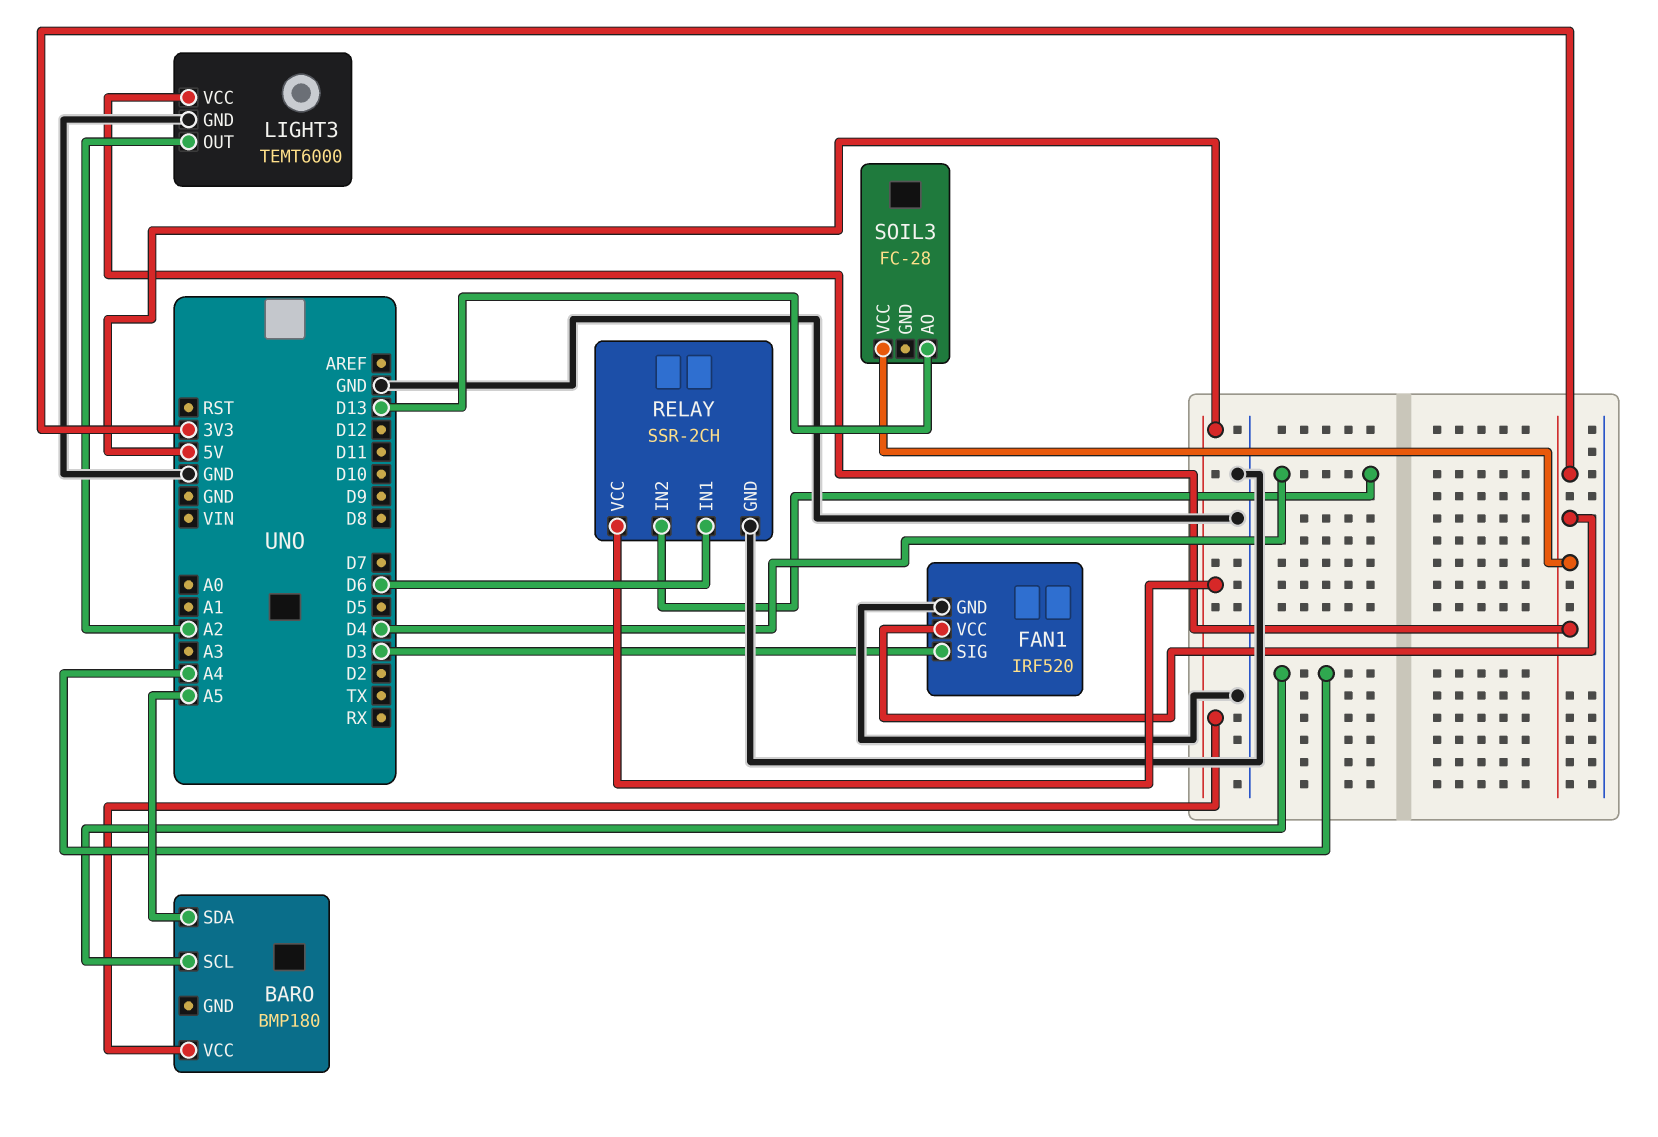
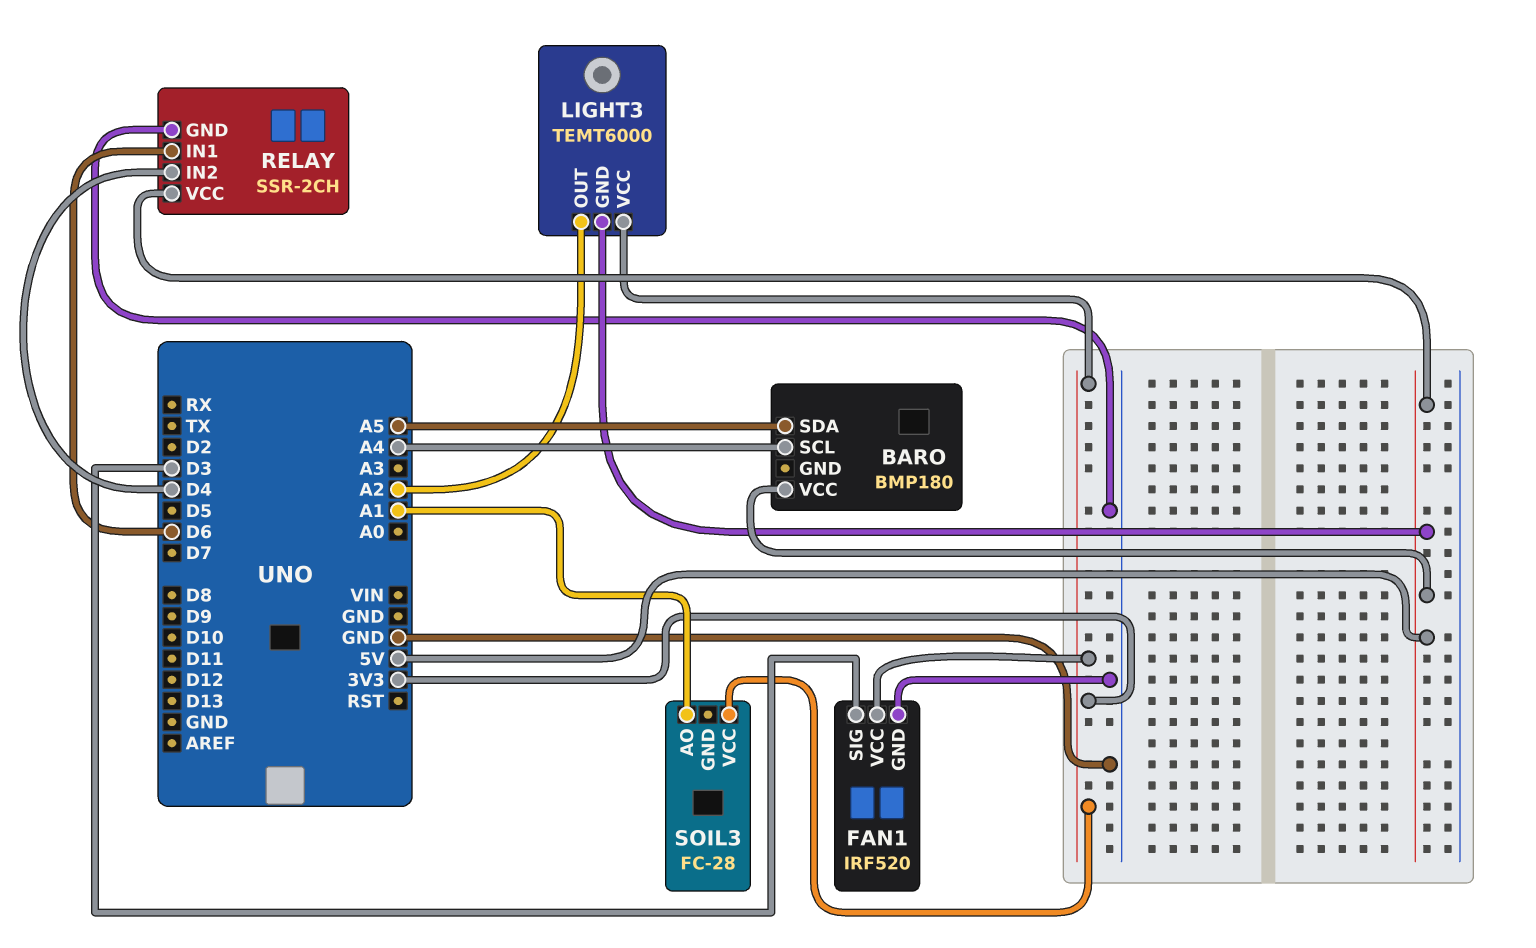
LIGHT3 pin GND: GND -> 5V
SOIL3 pin AO: D13 -> A1

